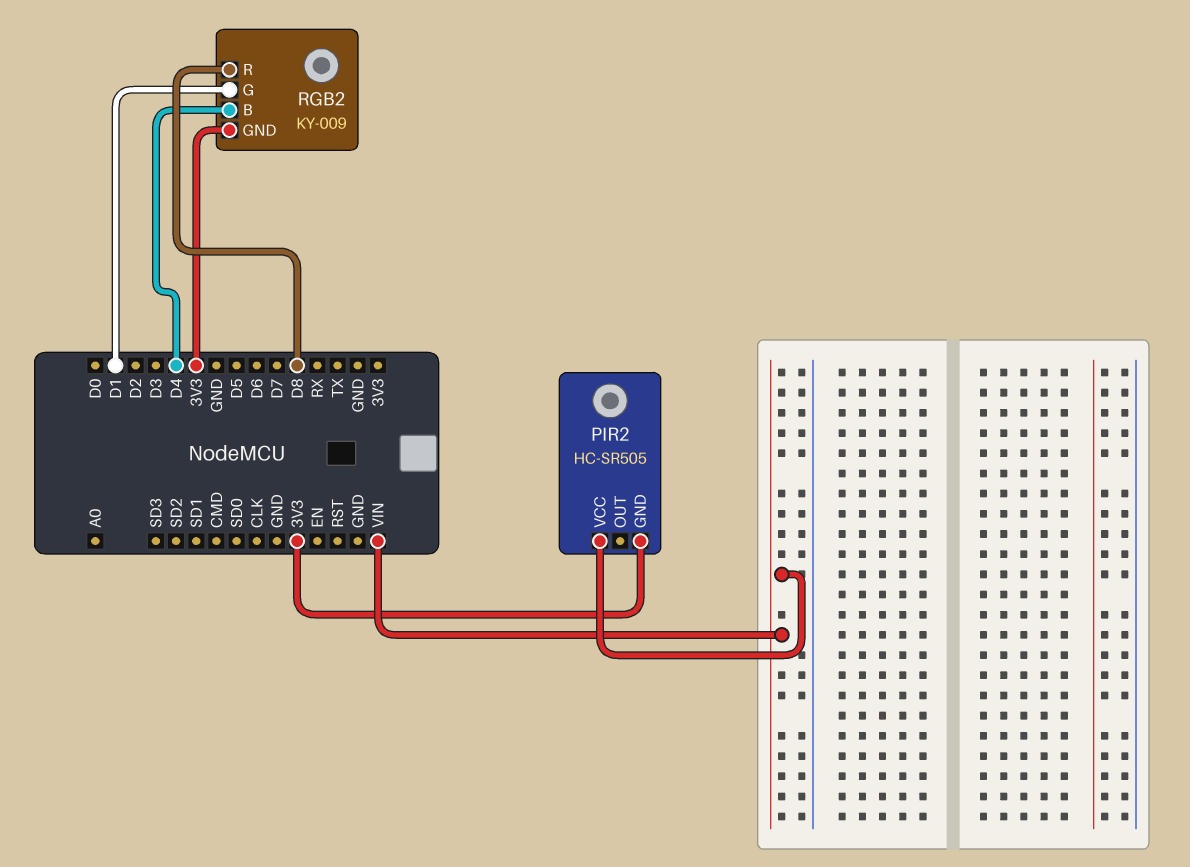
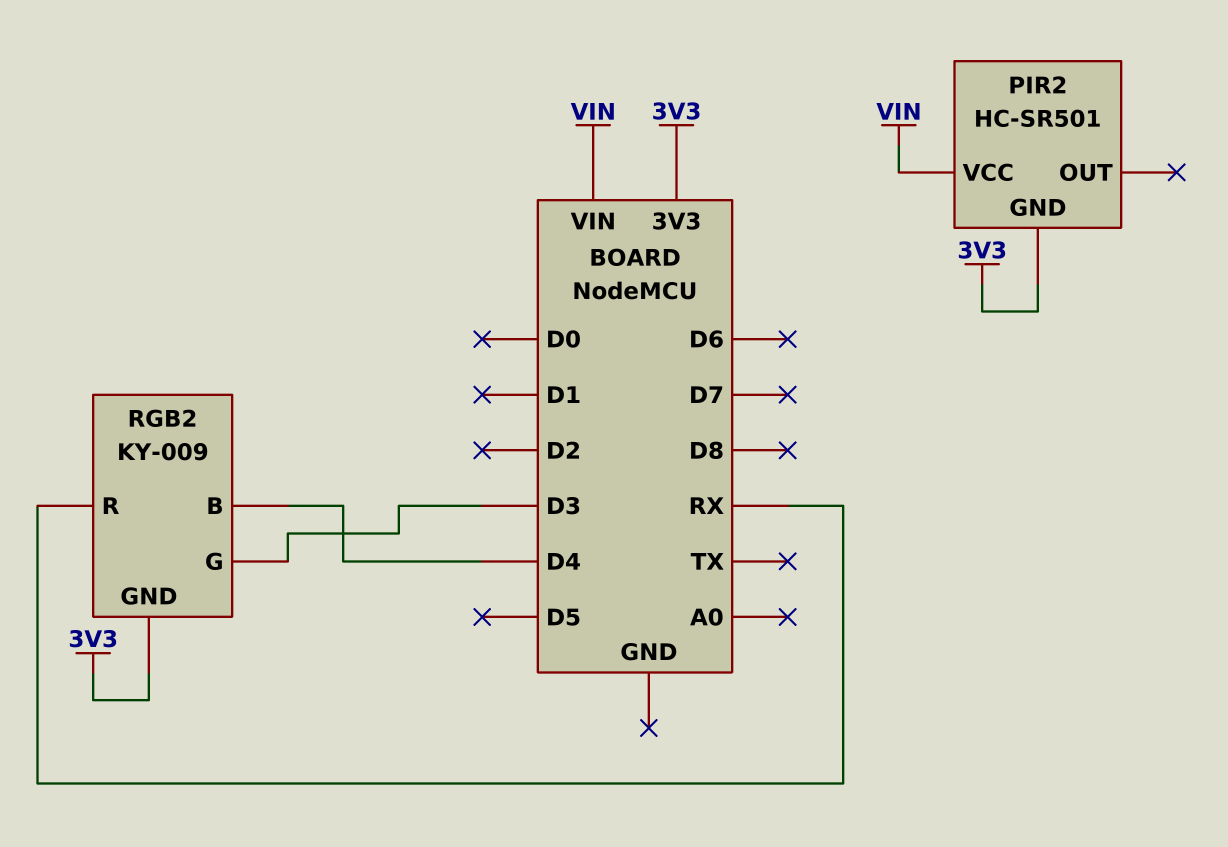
PIR2: HC-SR505 -> HC-SR501
RGB2 pin G: D1 -> D3
RGB2 pin R: D8 -> RX

